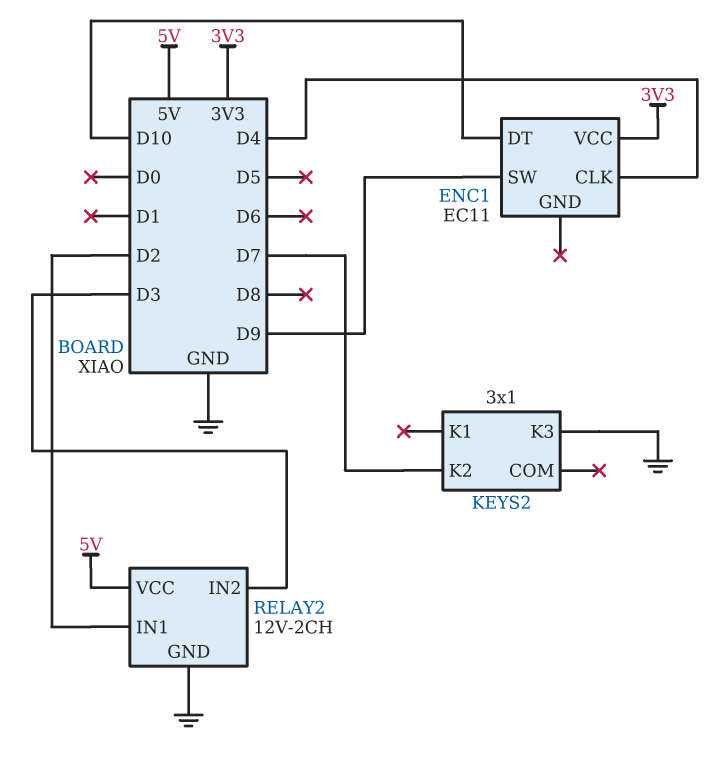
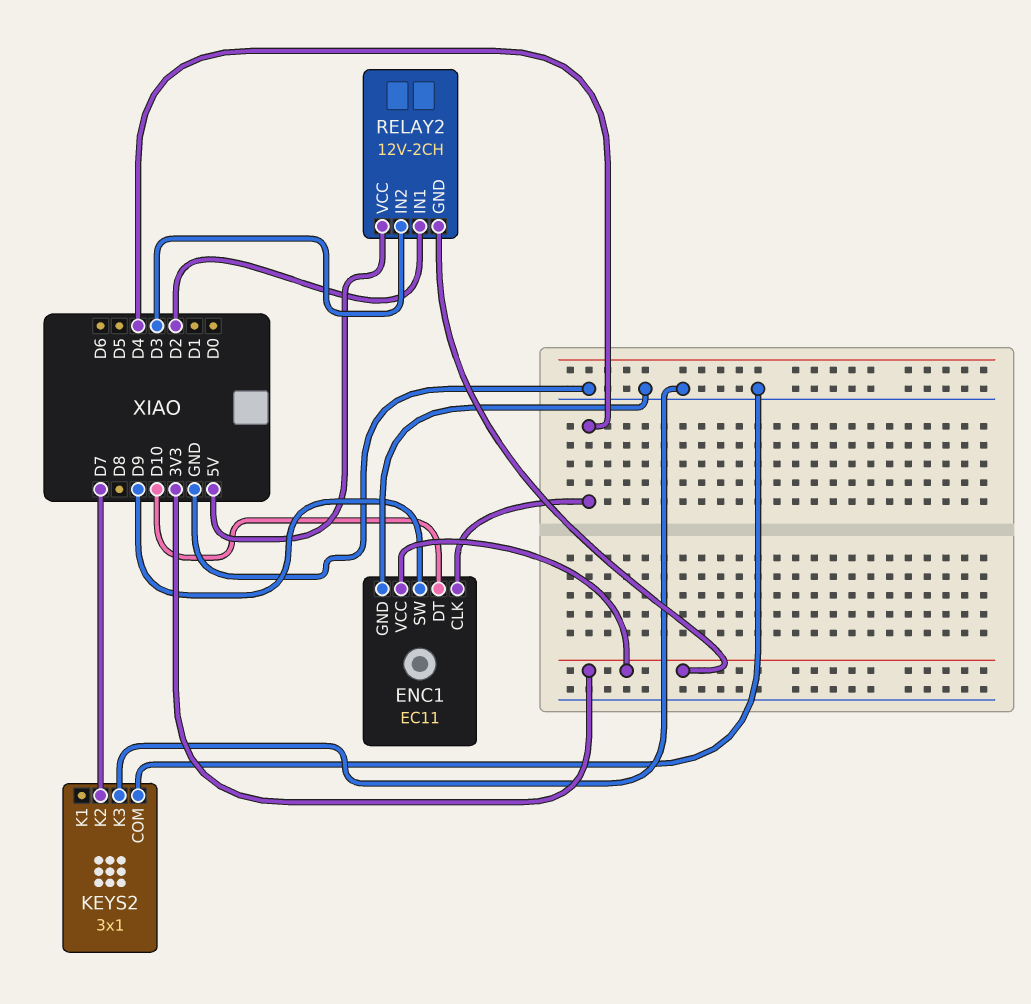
ENC1 pin GND: none -> GND
KEYS2 pin COM: none -> GND
RELAY2 pin GND: GND -> 3V3

